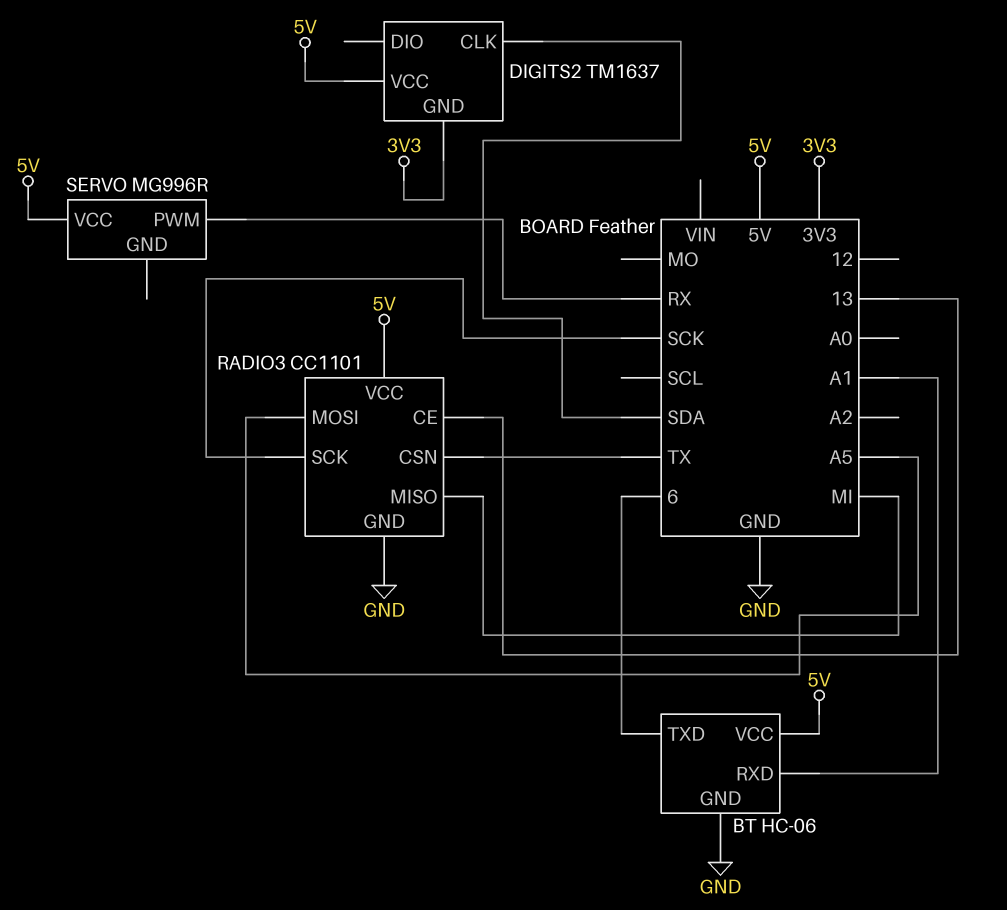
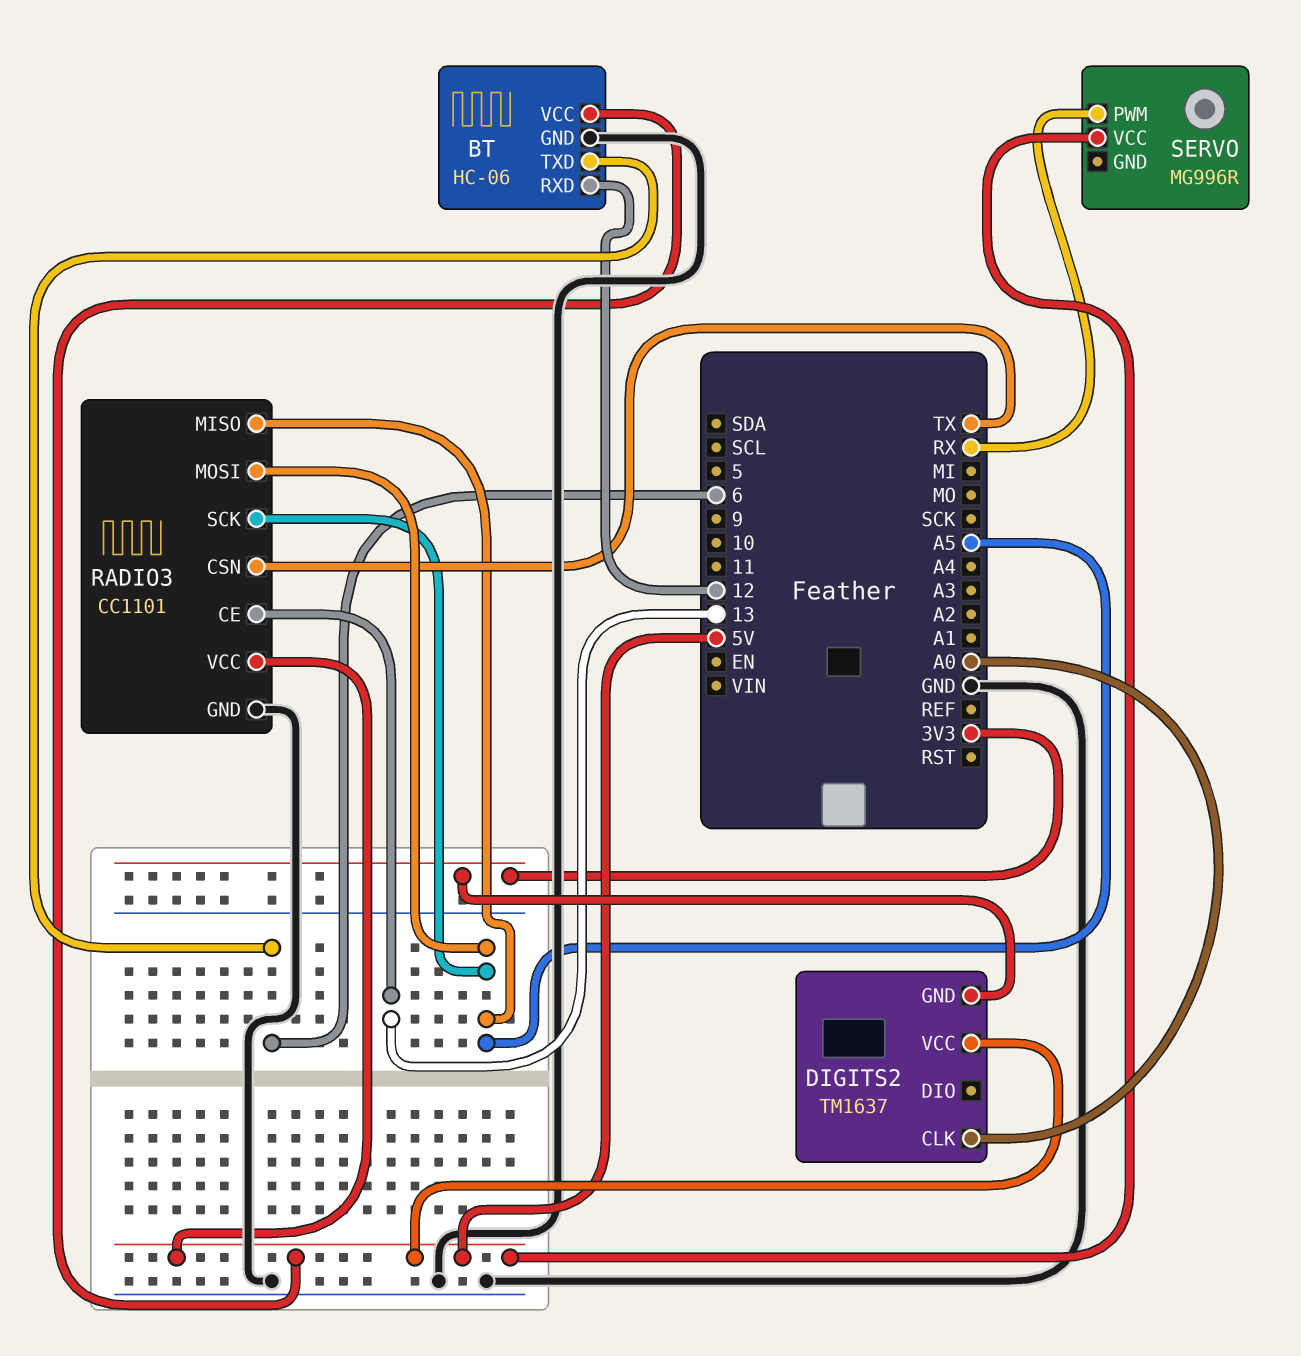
BT pin RXD: A1 -> 12
DIGITS2 pin CLK: SDA -> A0
RADIO3 pin MISO: MI -> A5
RADIO3 pin SCK: SCK -> A5

